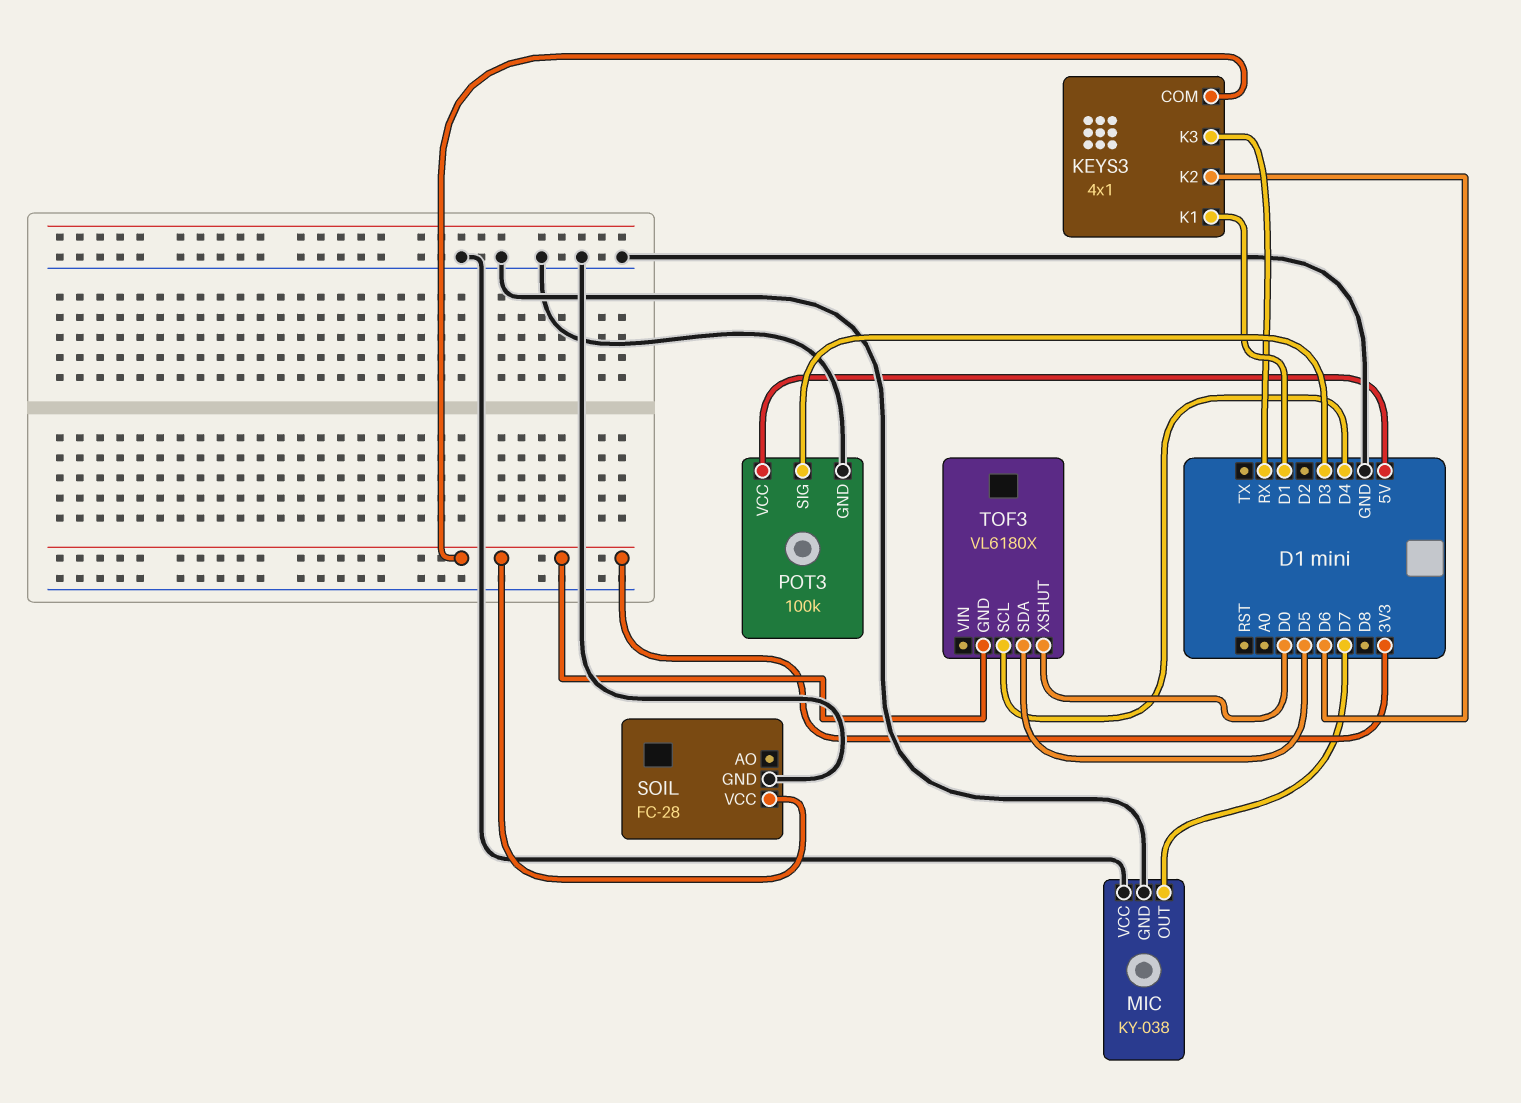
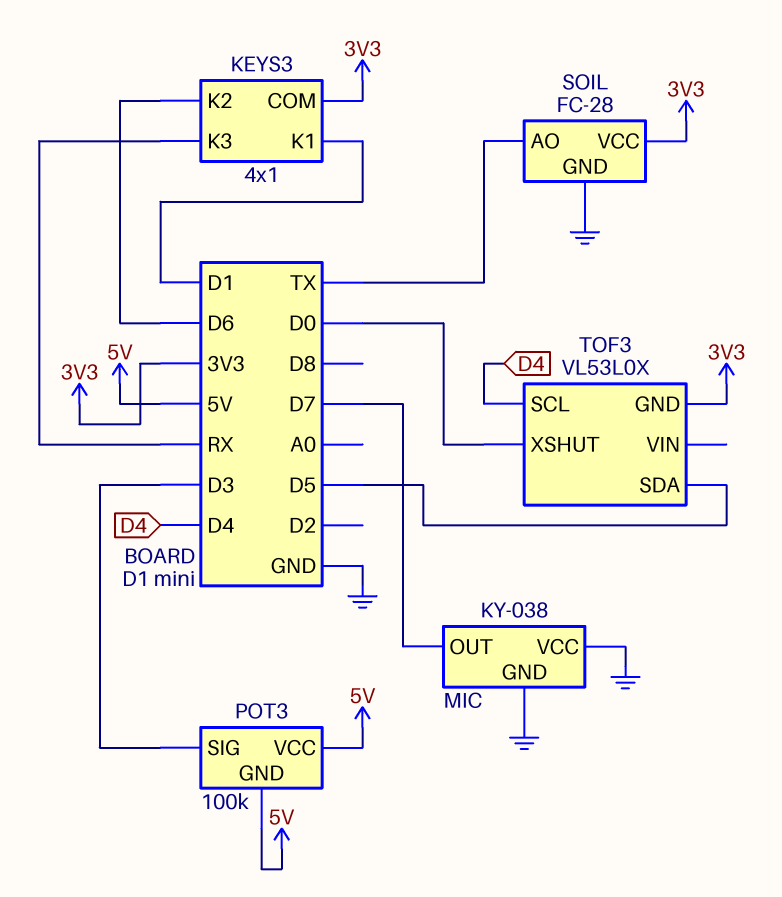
POT3 pin GND: GND -> 5V
SOIL pin AO: none -> TX
TOF3: VL6180X -> VL53L0X

